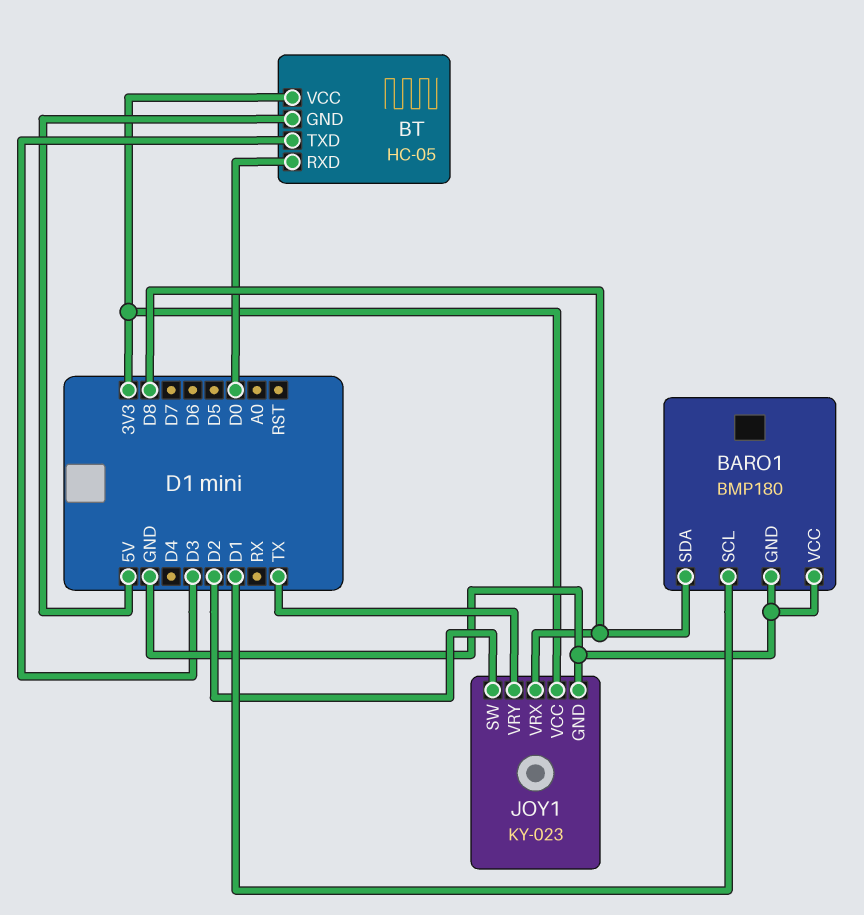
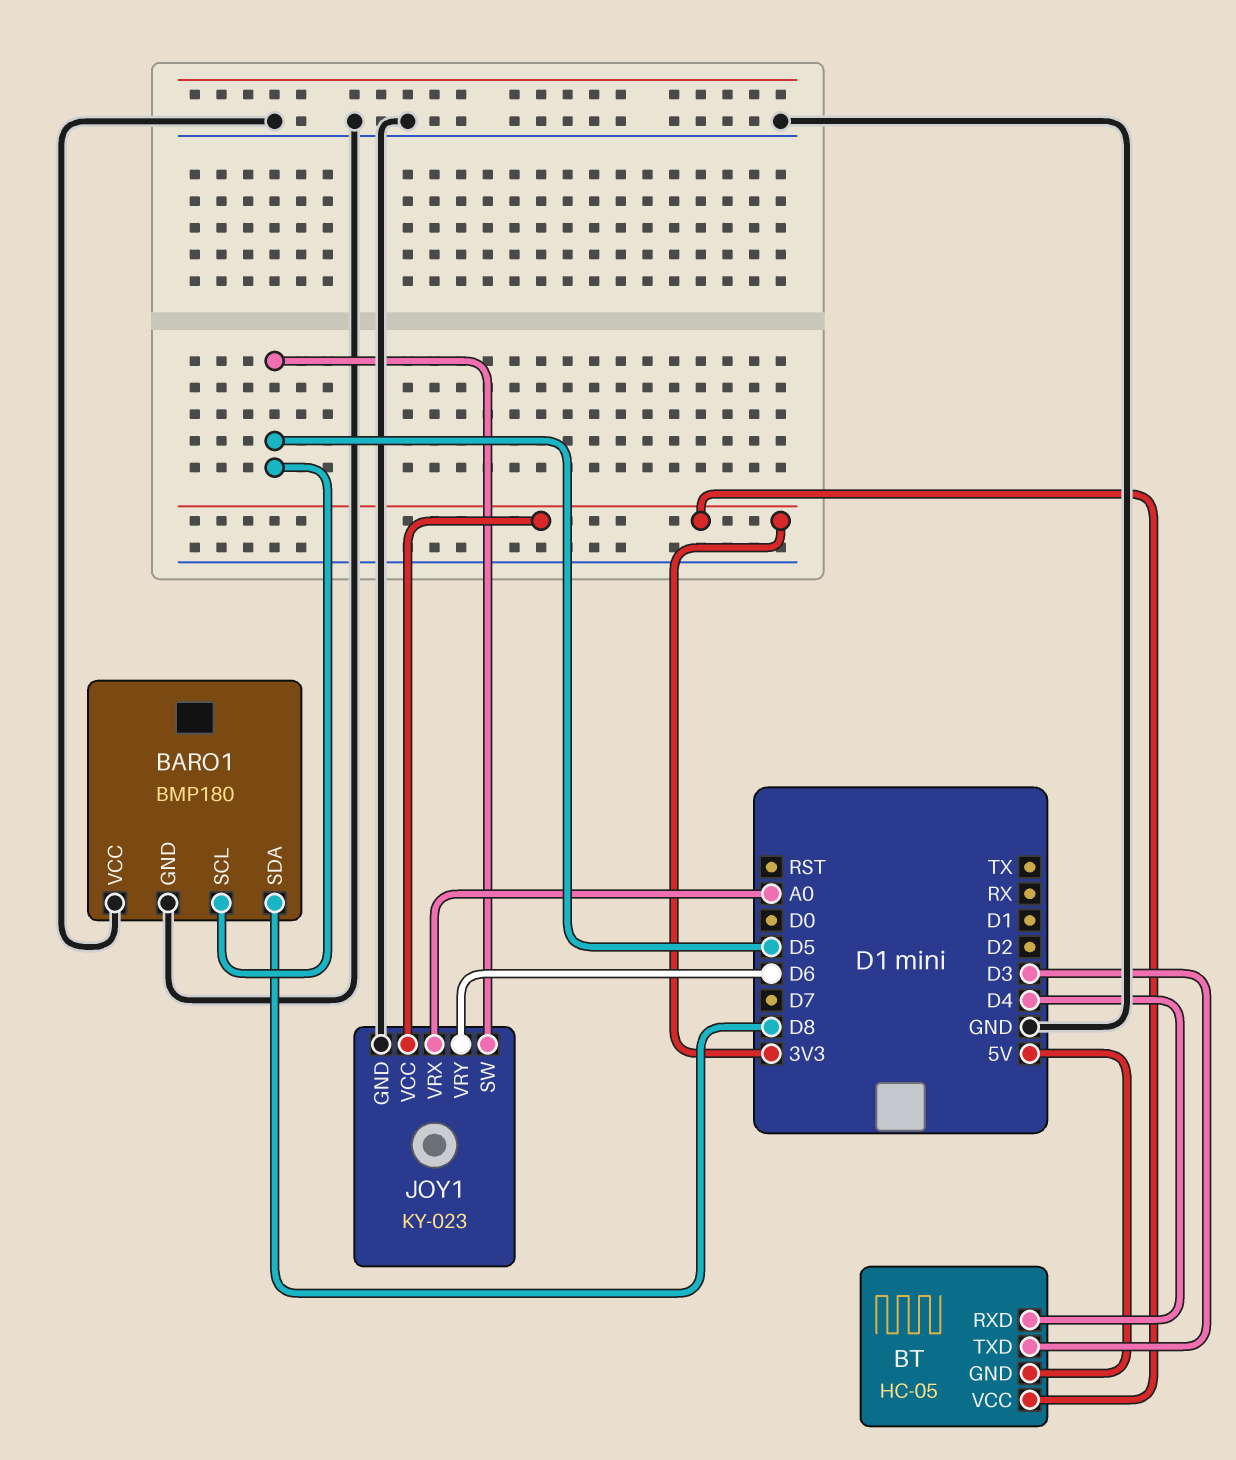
BARO1 pin SCL: D1 -> D5
BT pin RXD: D0 -> D4
JOY1 pin SW: D2 -> D5
JOY1 pin VRX: D8 -> A0
JOY1 pin VRY: TX -> D6

